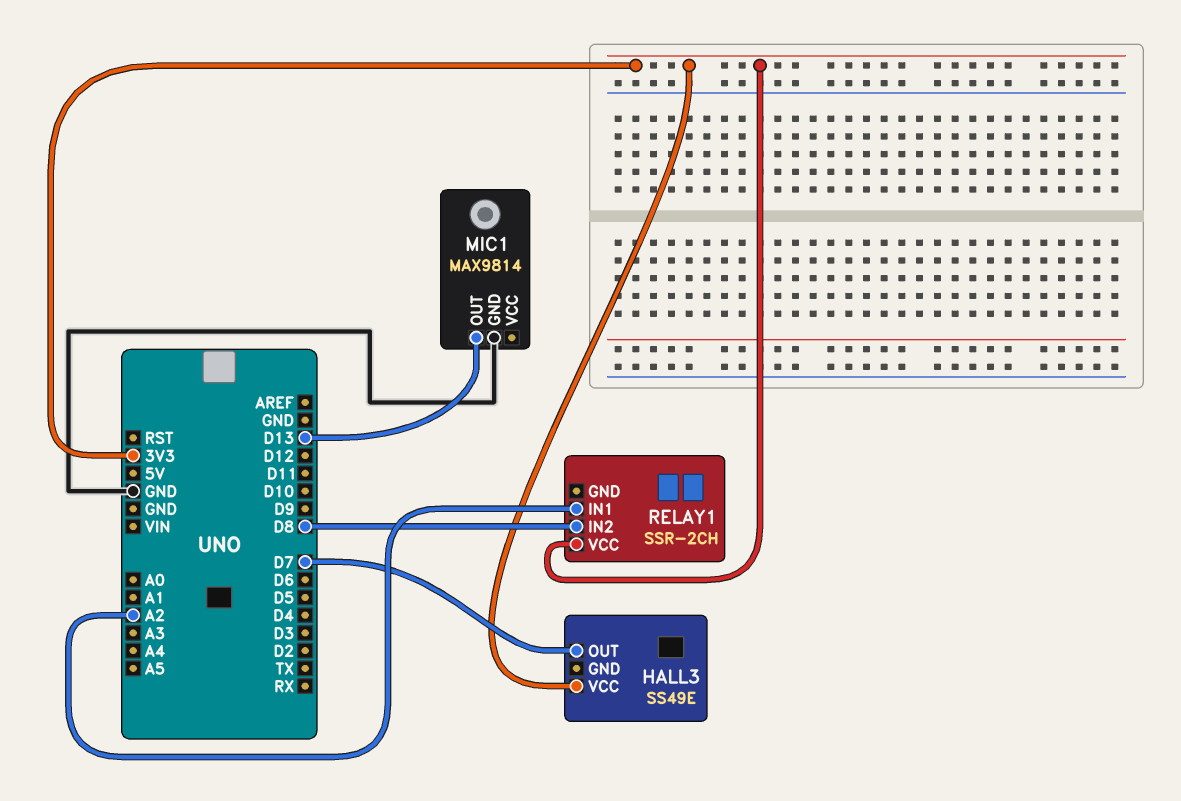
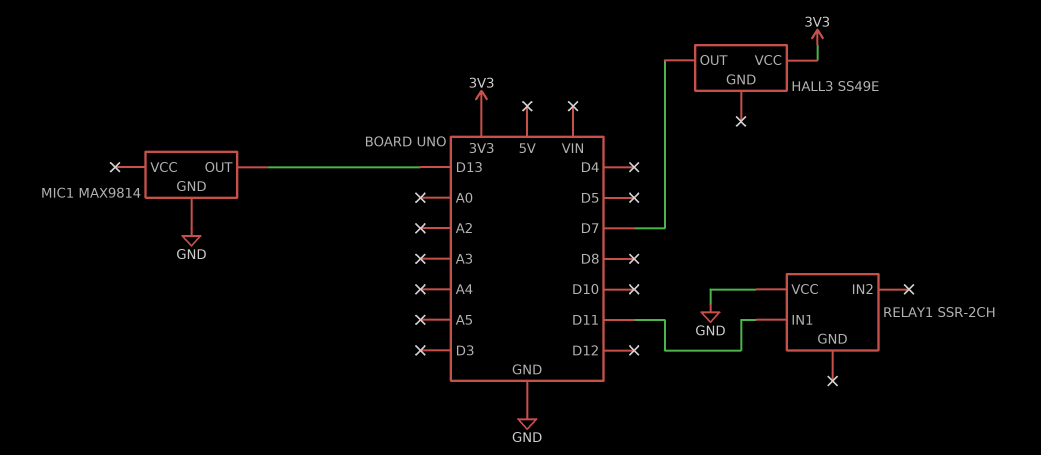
RELAY1 pin IN1: A2 -> D11
RELAY1 pin IN2: D8 -> none
RELAY1 pin VCC: 3V3 -> GND

